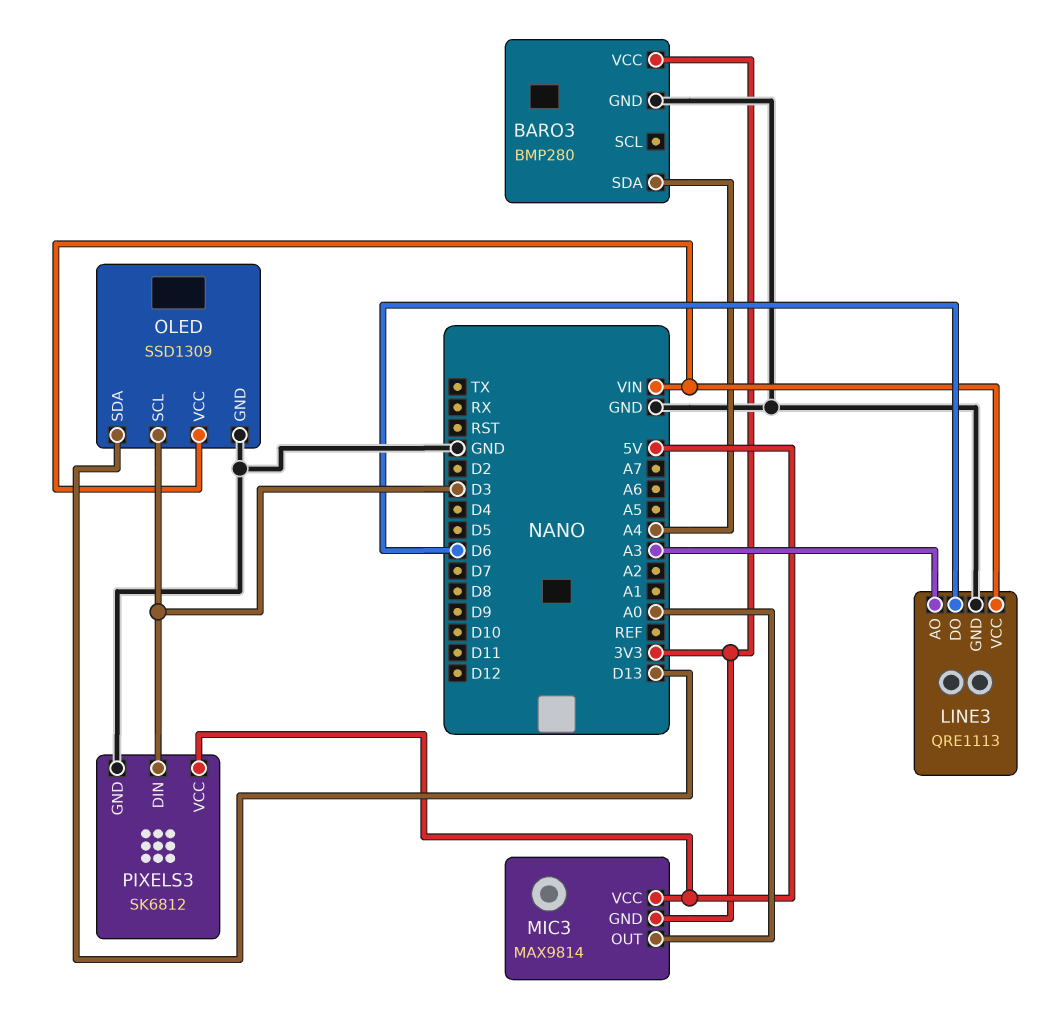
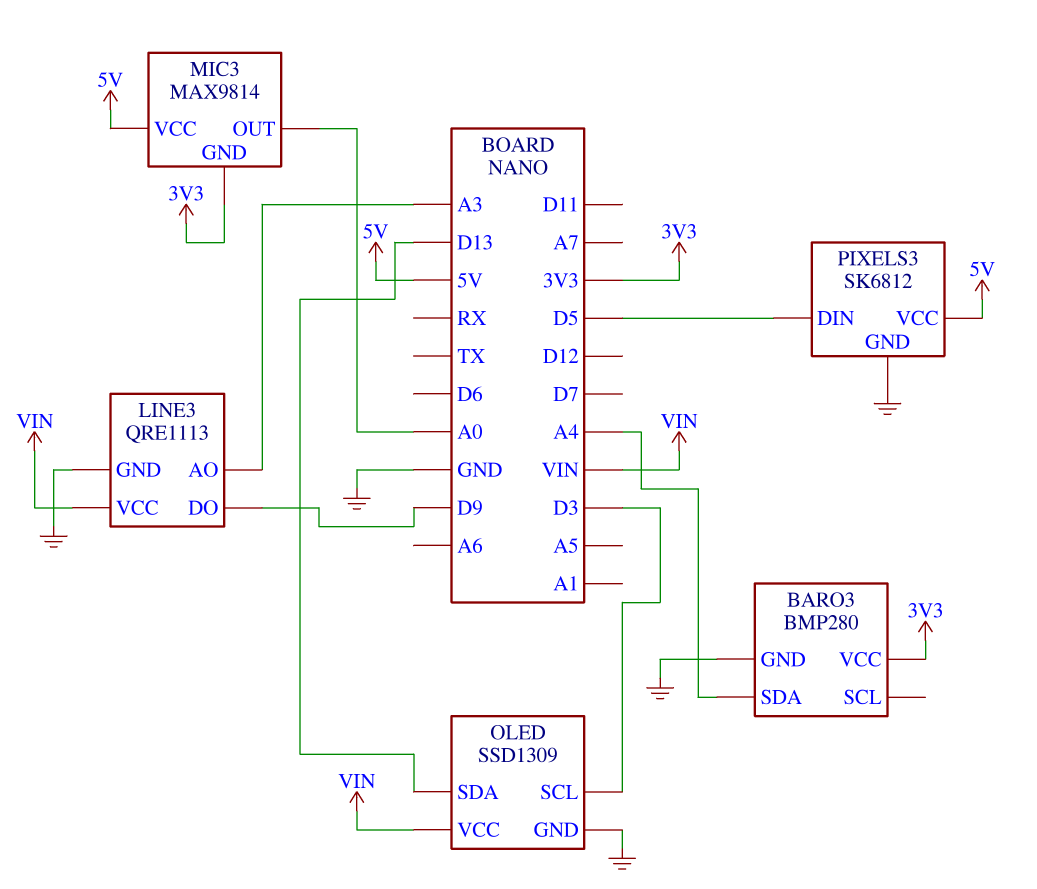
LINE3 pin DO: D6 -> D9
PIXELS3 pin DIN: D3 -> D5

